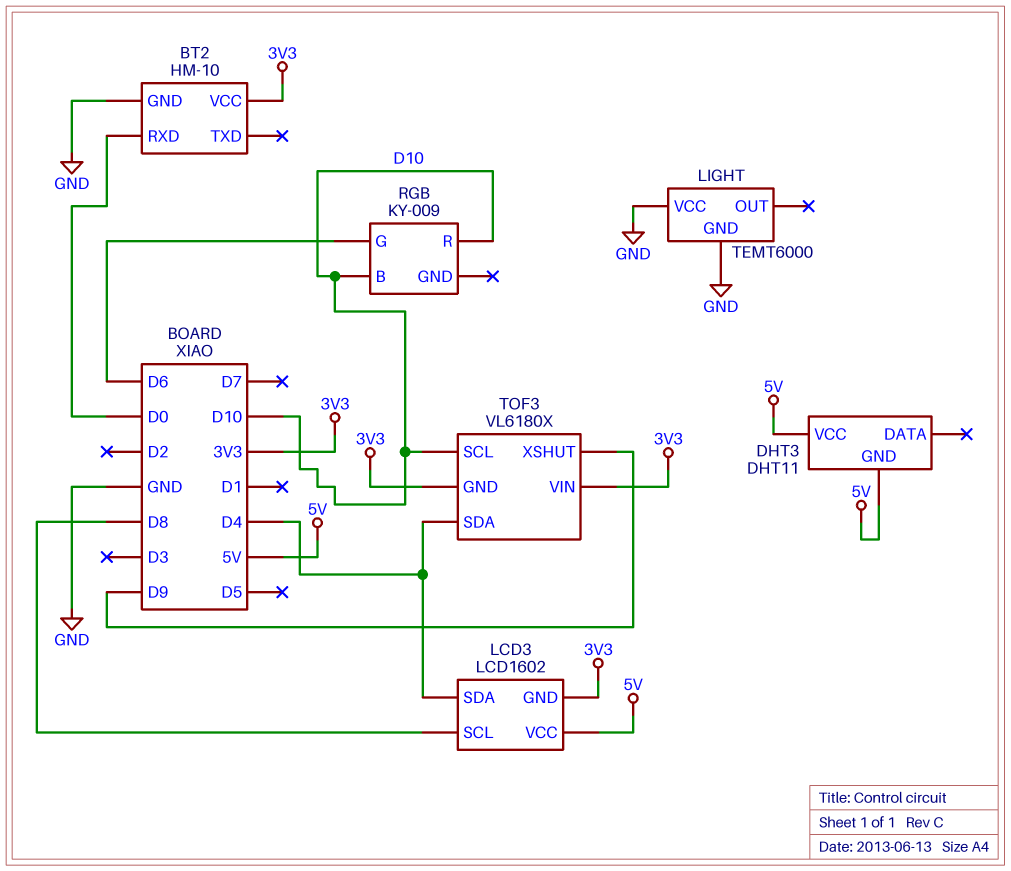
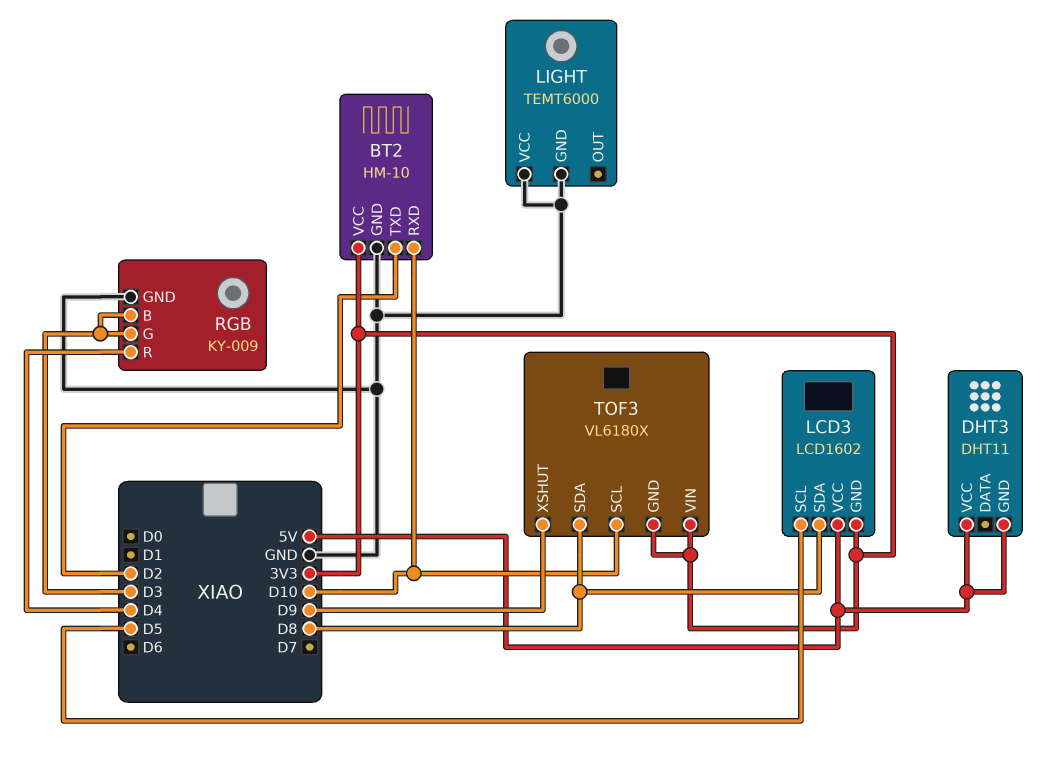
BT2 pin RXD: D0 -> D10
BT2 pin TXD: none -> D2
LCD3 pin SCL: D8 -> D5
LCD3 pin SDA: D4 -> D8
RGB pin B: D10 -> D3
RGB pin G: D6 -> D3
RGB pin GND: none -> GND
RGB pin R: D10 -> D4
TOF3 pin SDA: D4 -> D8

